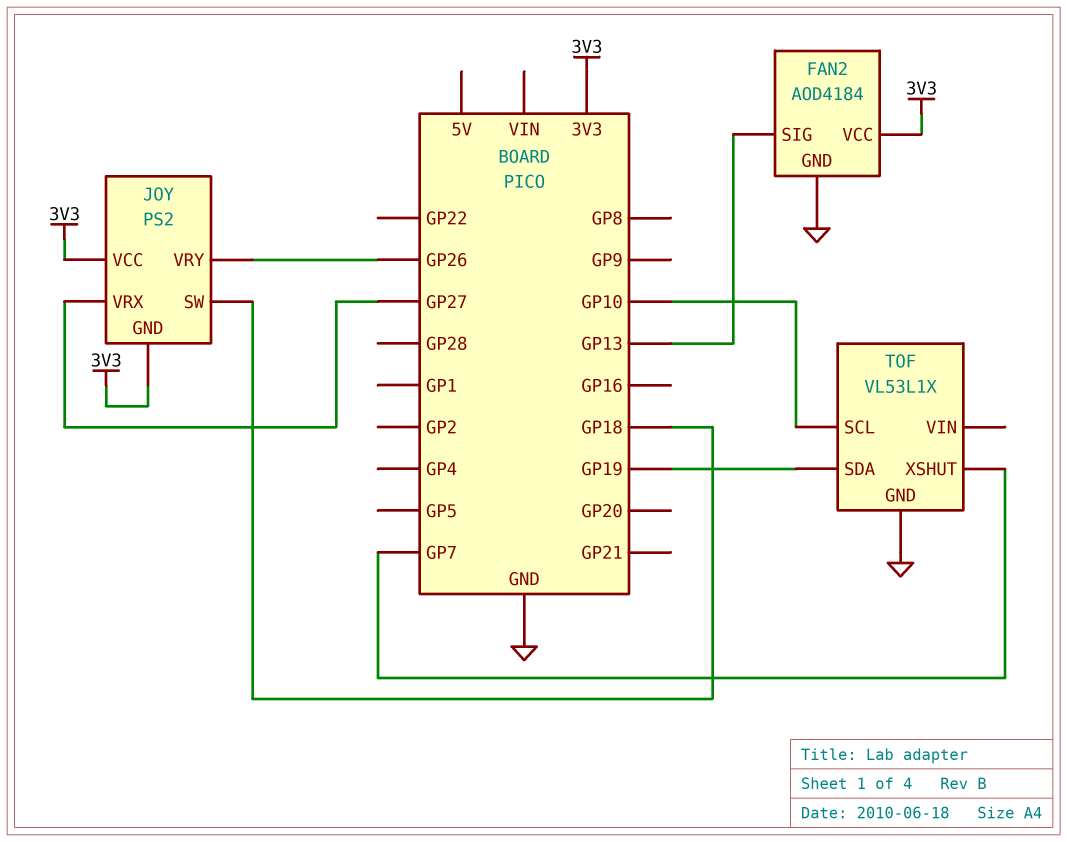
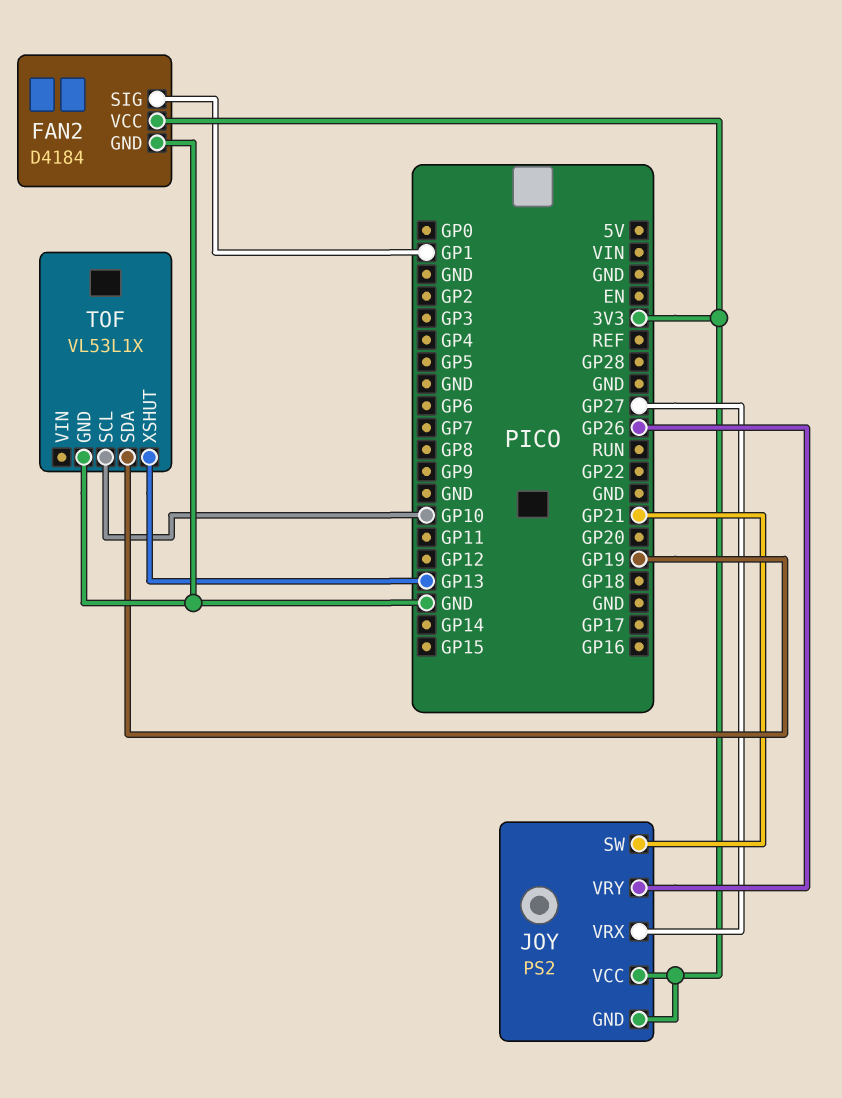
FAN2: AOD4184 -> D4184
FAN2 pin SIG: GP13 -> GP1
JOY pin SW: GP18 -> GP21
TOF pin XSHUT: GP7 -> GP13

